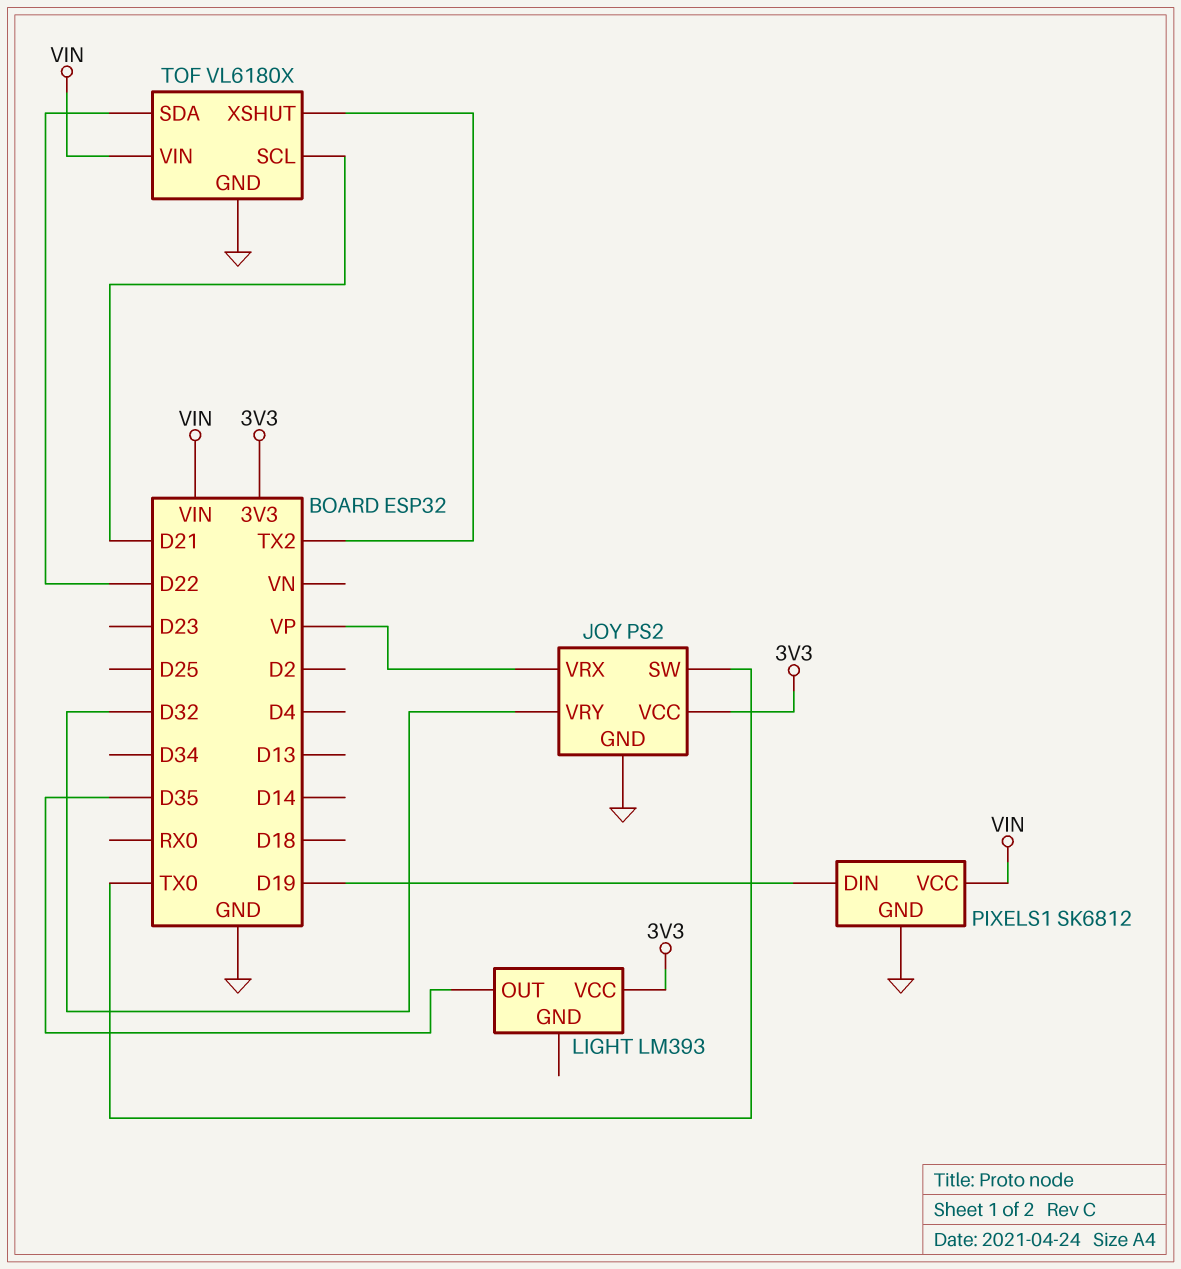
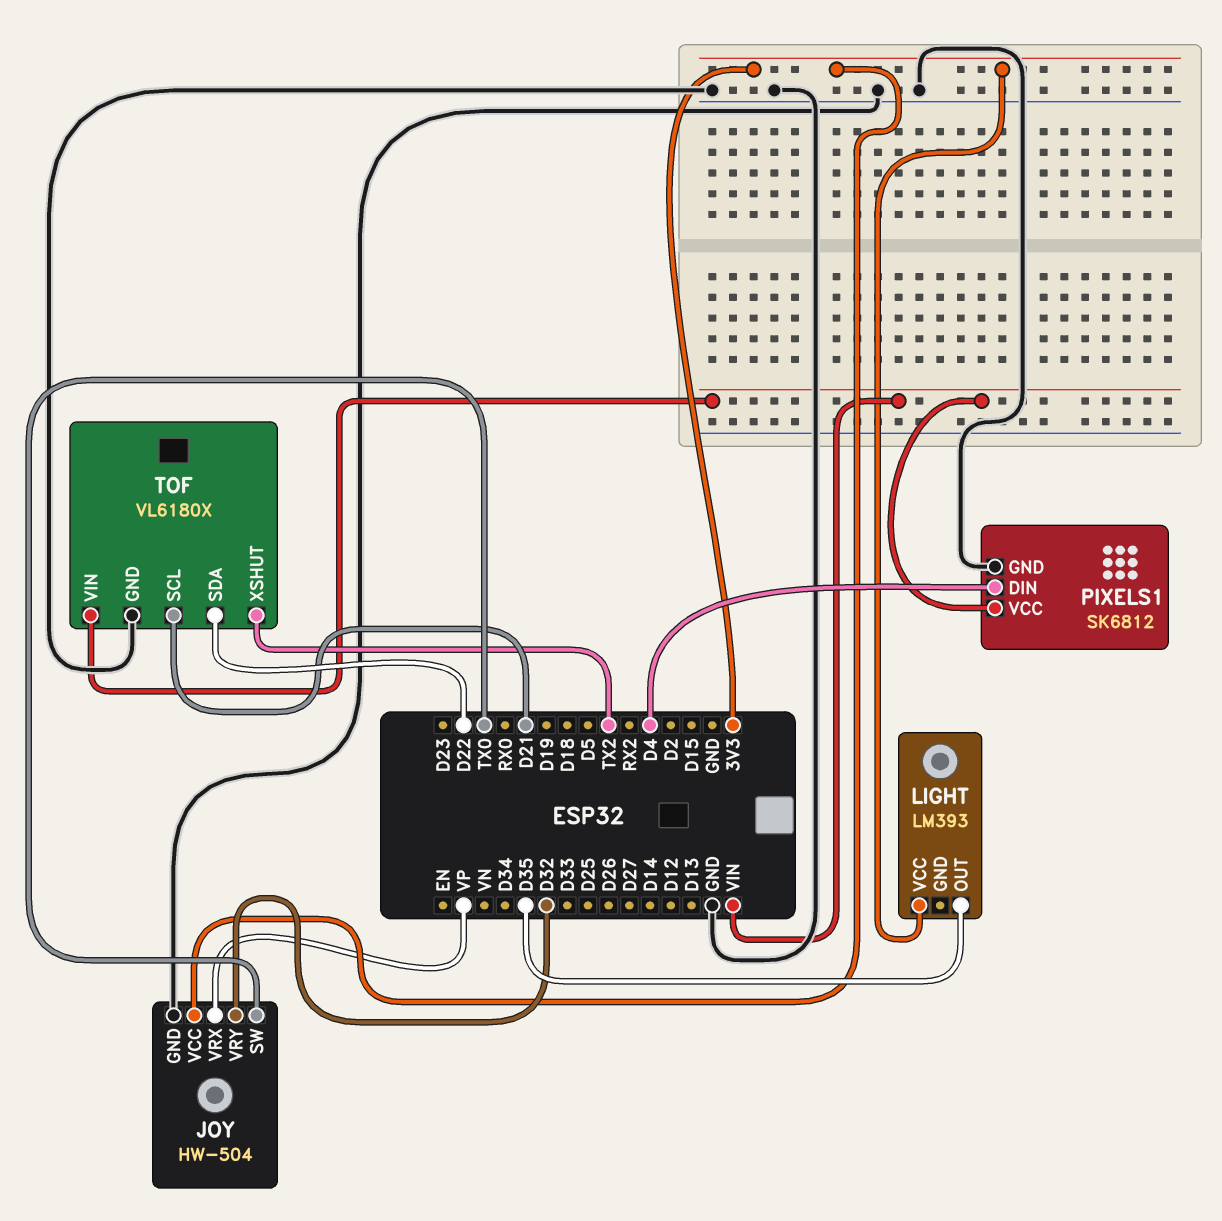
JOY: PS2 -> HW-504
PIXELS1 pin DIN: D19 -> D4

